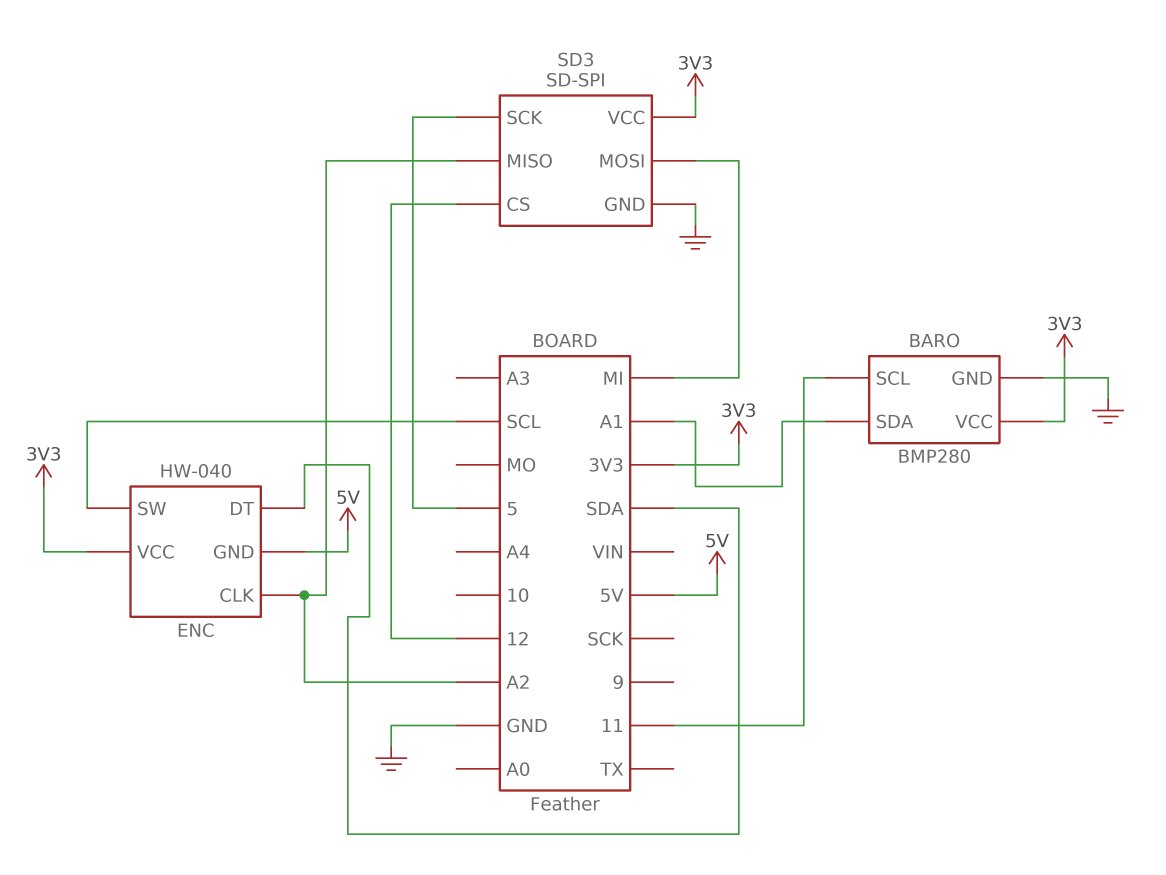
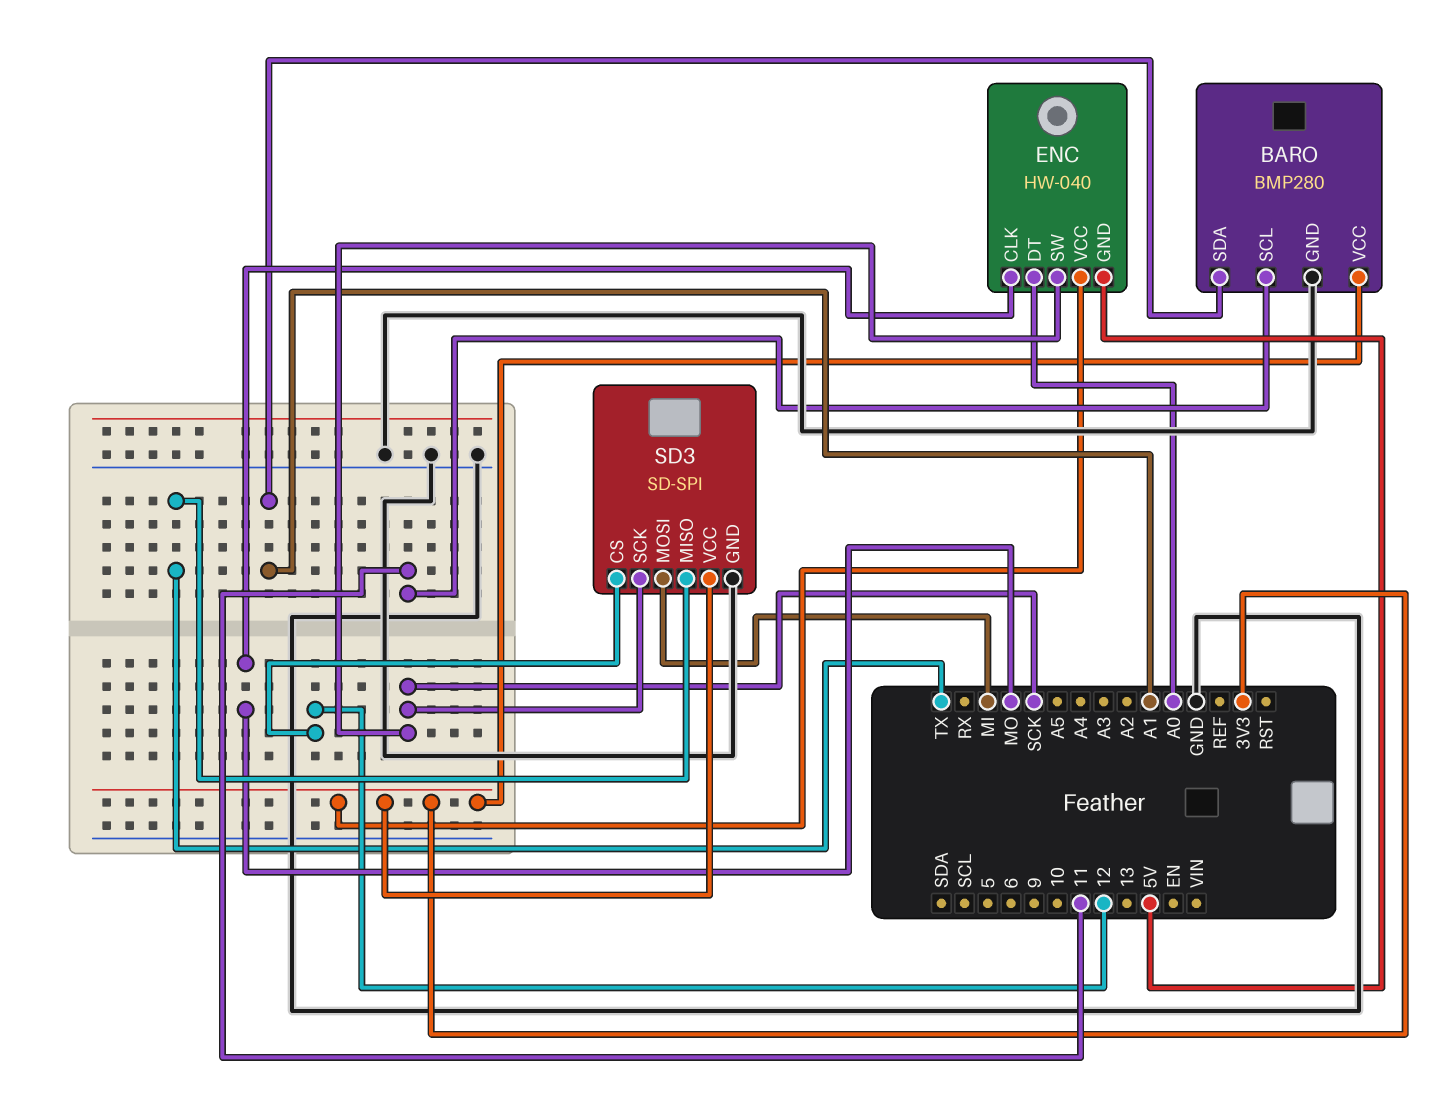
ENC pin CLK: A2 -> MO
ENC pin DT: SDA -> A0
ENC pin SW: SCL -> SCK
SD3 pin MISO: A2 -> TX
SD3 pin SCK: 5 -> SCK

